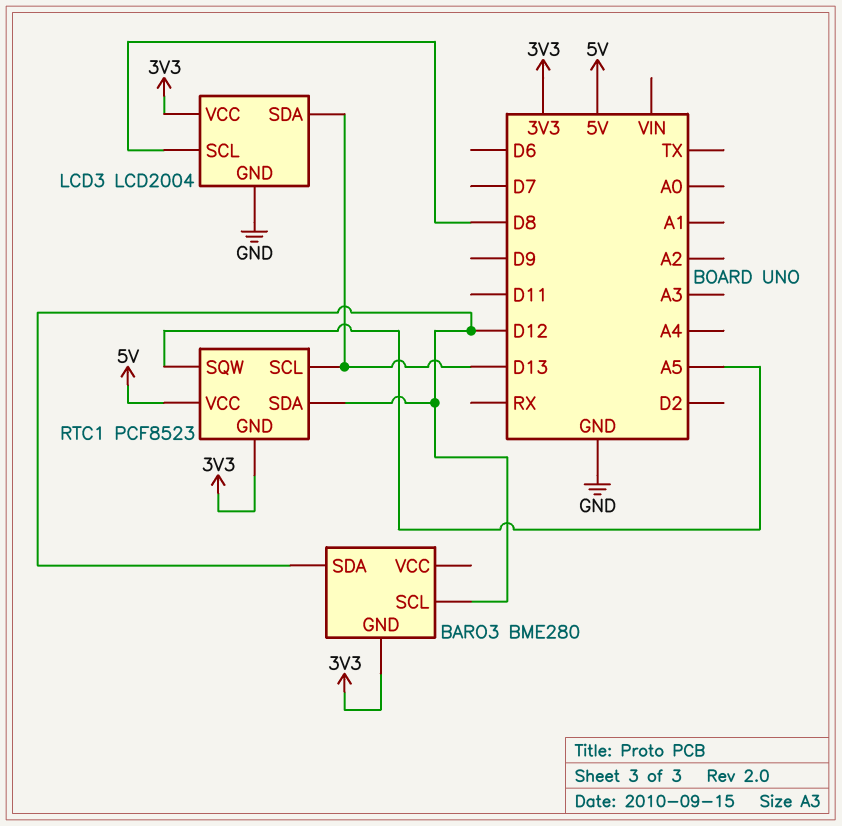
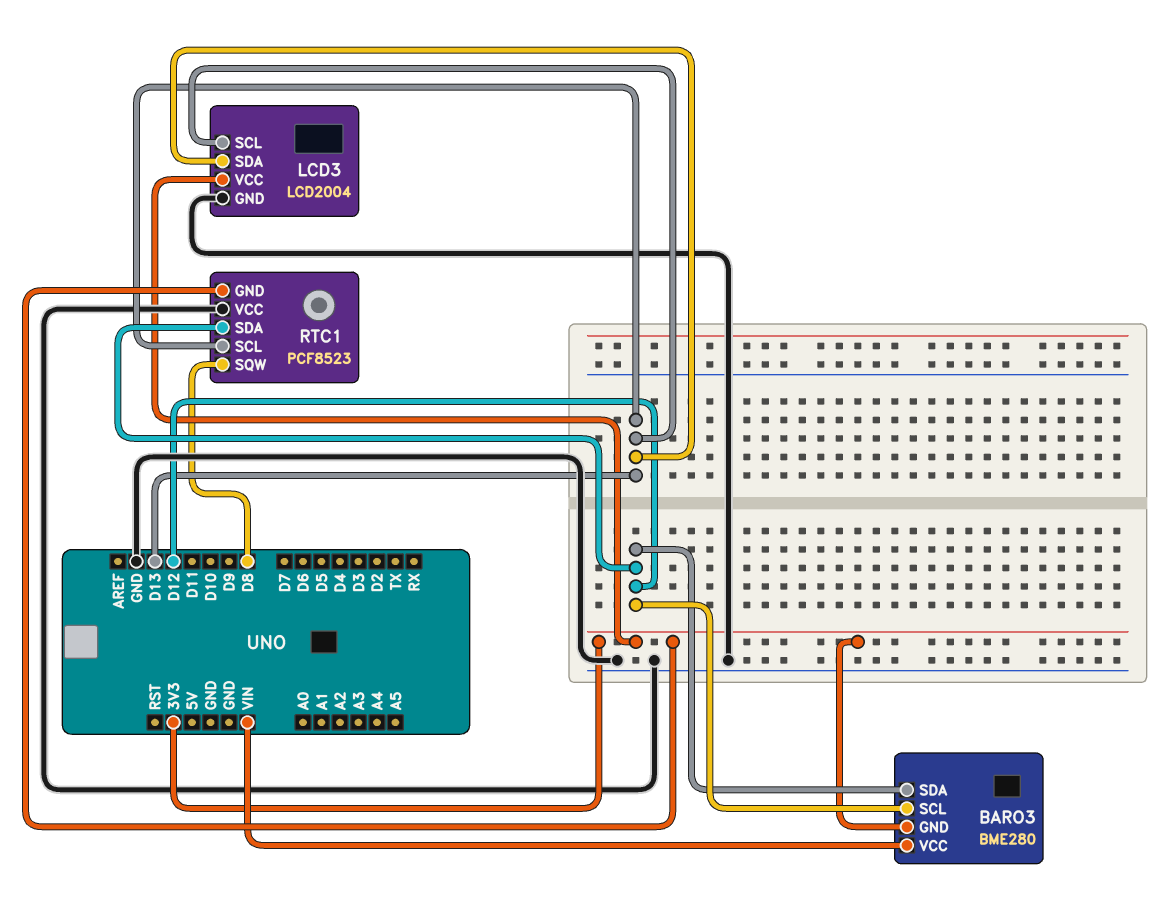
BARO3 pin VCC: none -> VIN
LCD3 pin SCL: D8 -> D13
RTC1 pin SQW: A5 -> D8
RTC1 pin VCC: 5V -> GND

